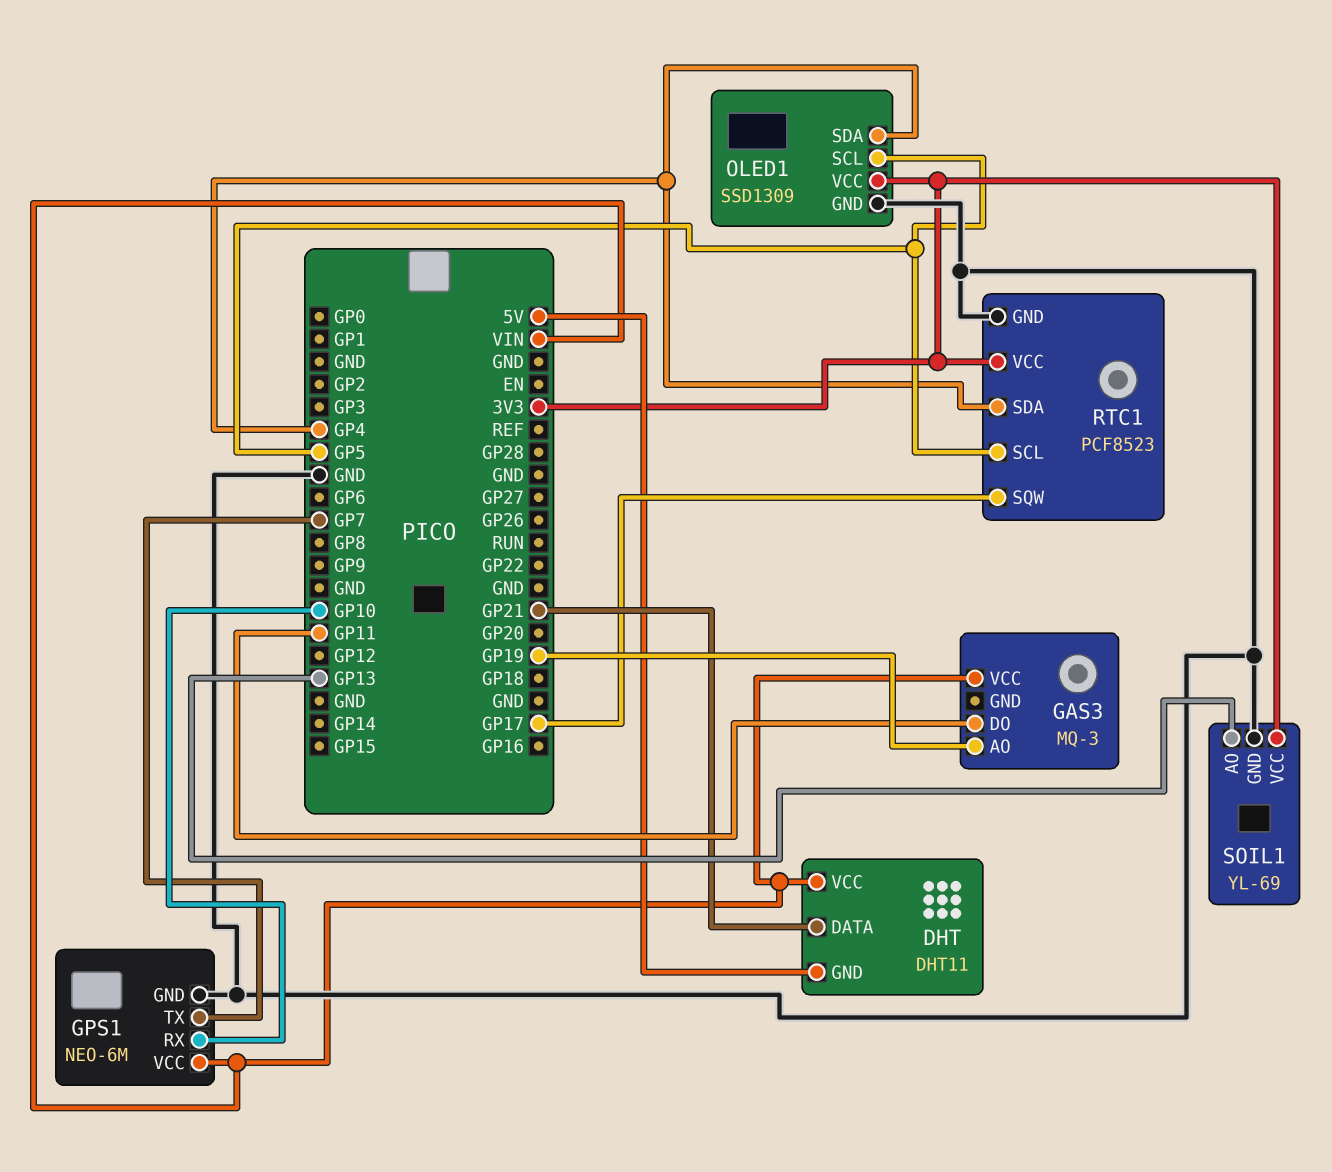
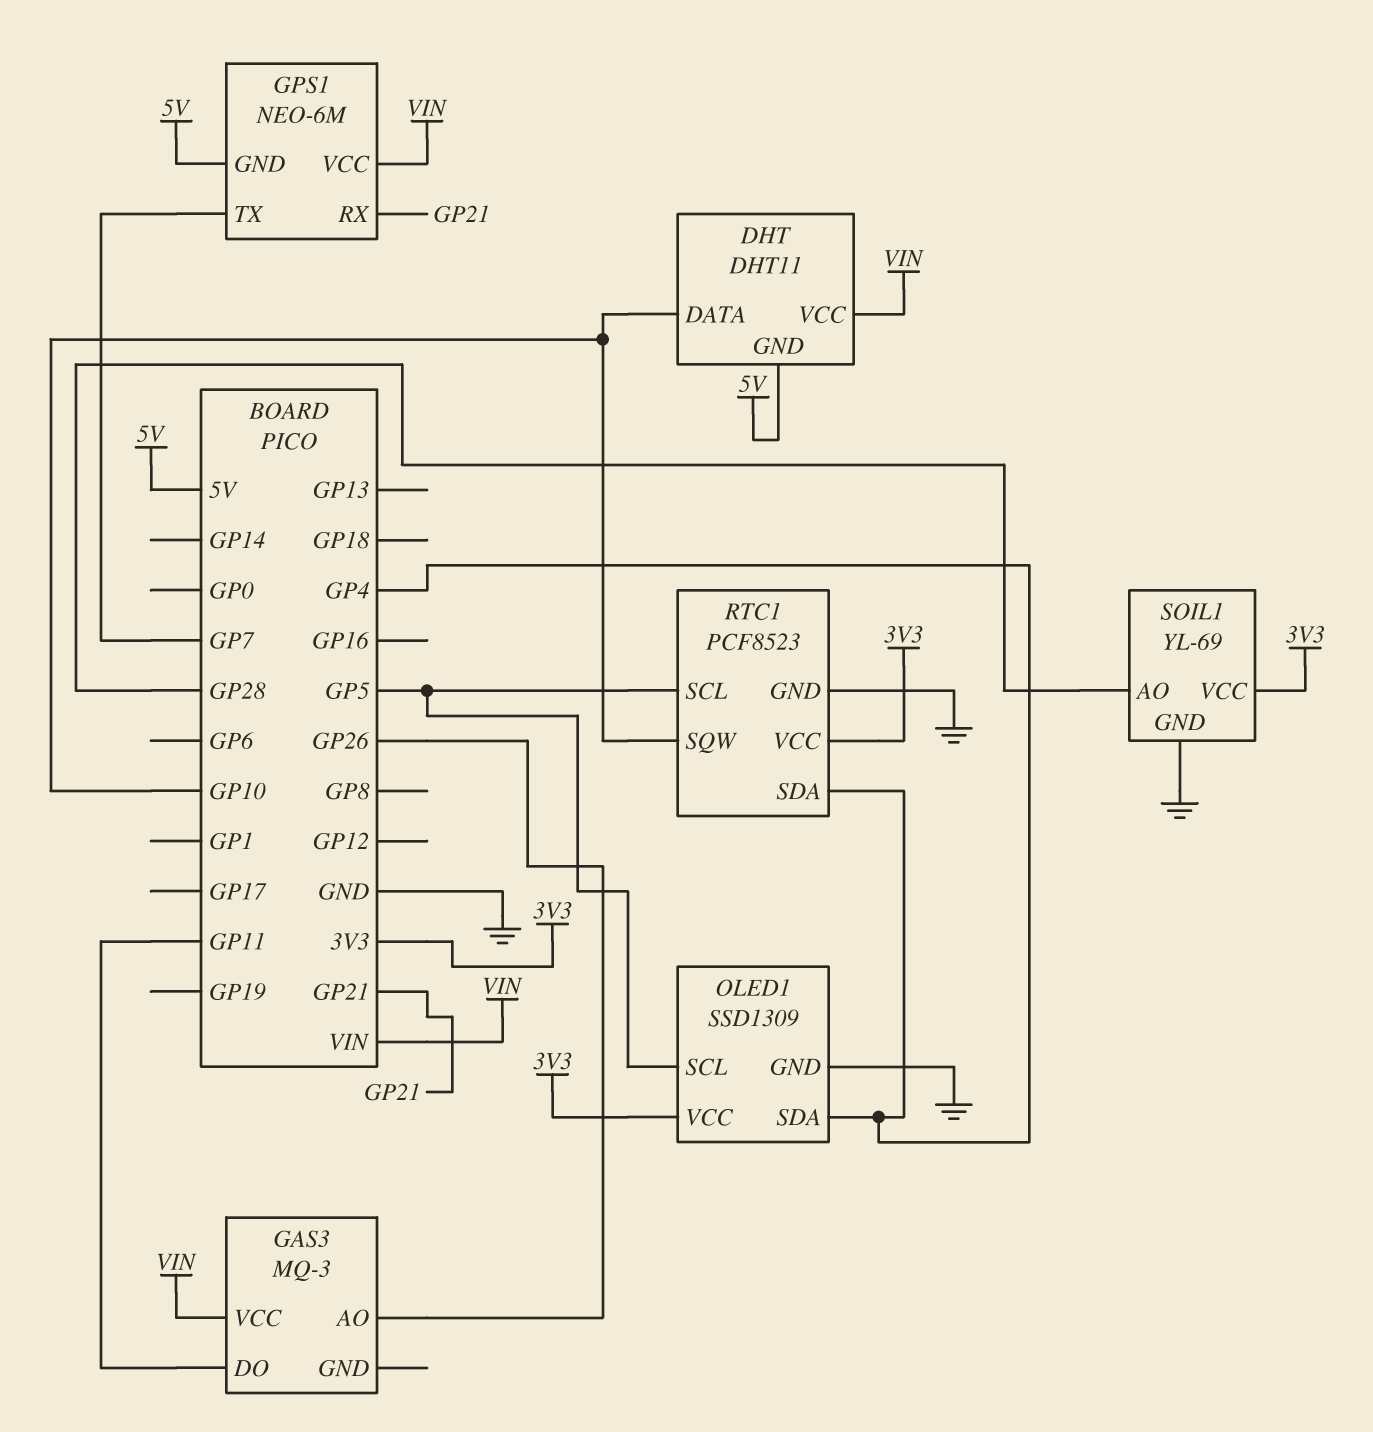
DHT pin DATA: GP21 -> GP10
GAS3 pin AO: GP19 -> GP26
GPS1 pin GND: GND -> 5V
GPS1 pin RX: GP10 -> GP21
RTC1 pin SQW: GP17 -> GP10
SOIL1 pin AO: GP13 -> GP28

